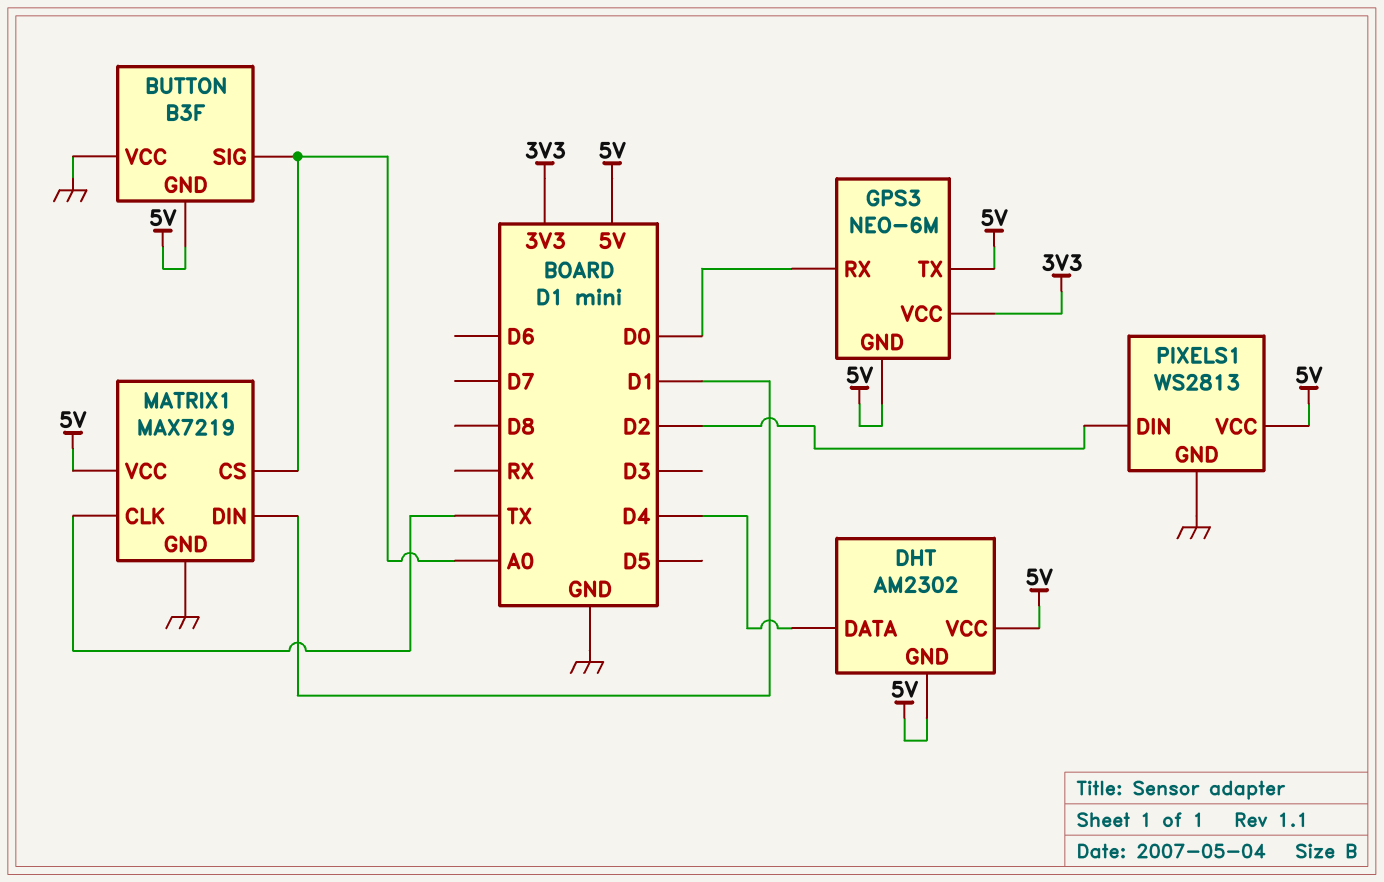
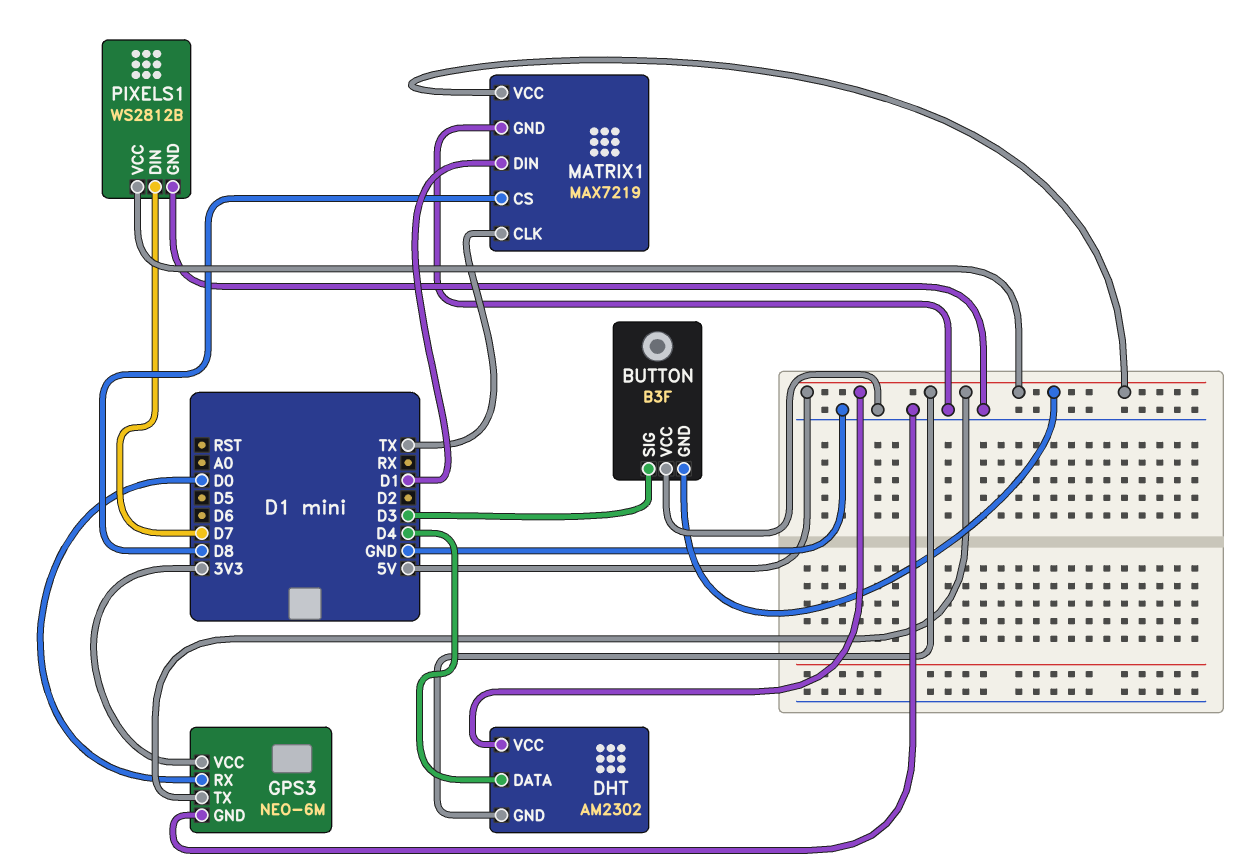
BUTTON pin SIG: A0 -> D3
GPS3 pin GND: 5V -> GND
MATRIX1 pin CS: A0 -> D8
PIXELS1: WS2813 -> WS2812B
PIXELS1 pin DIN: D2 -> D7

